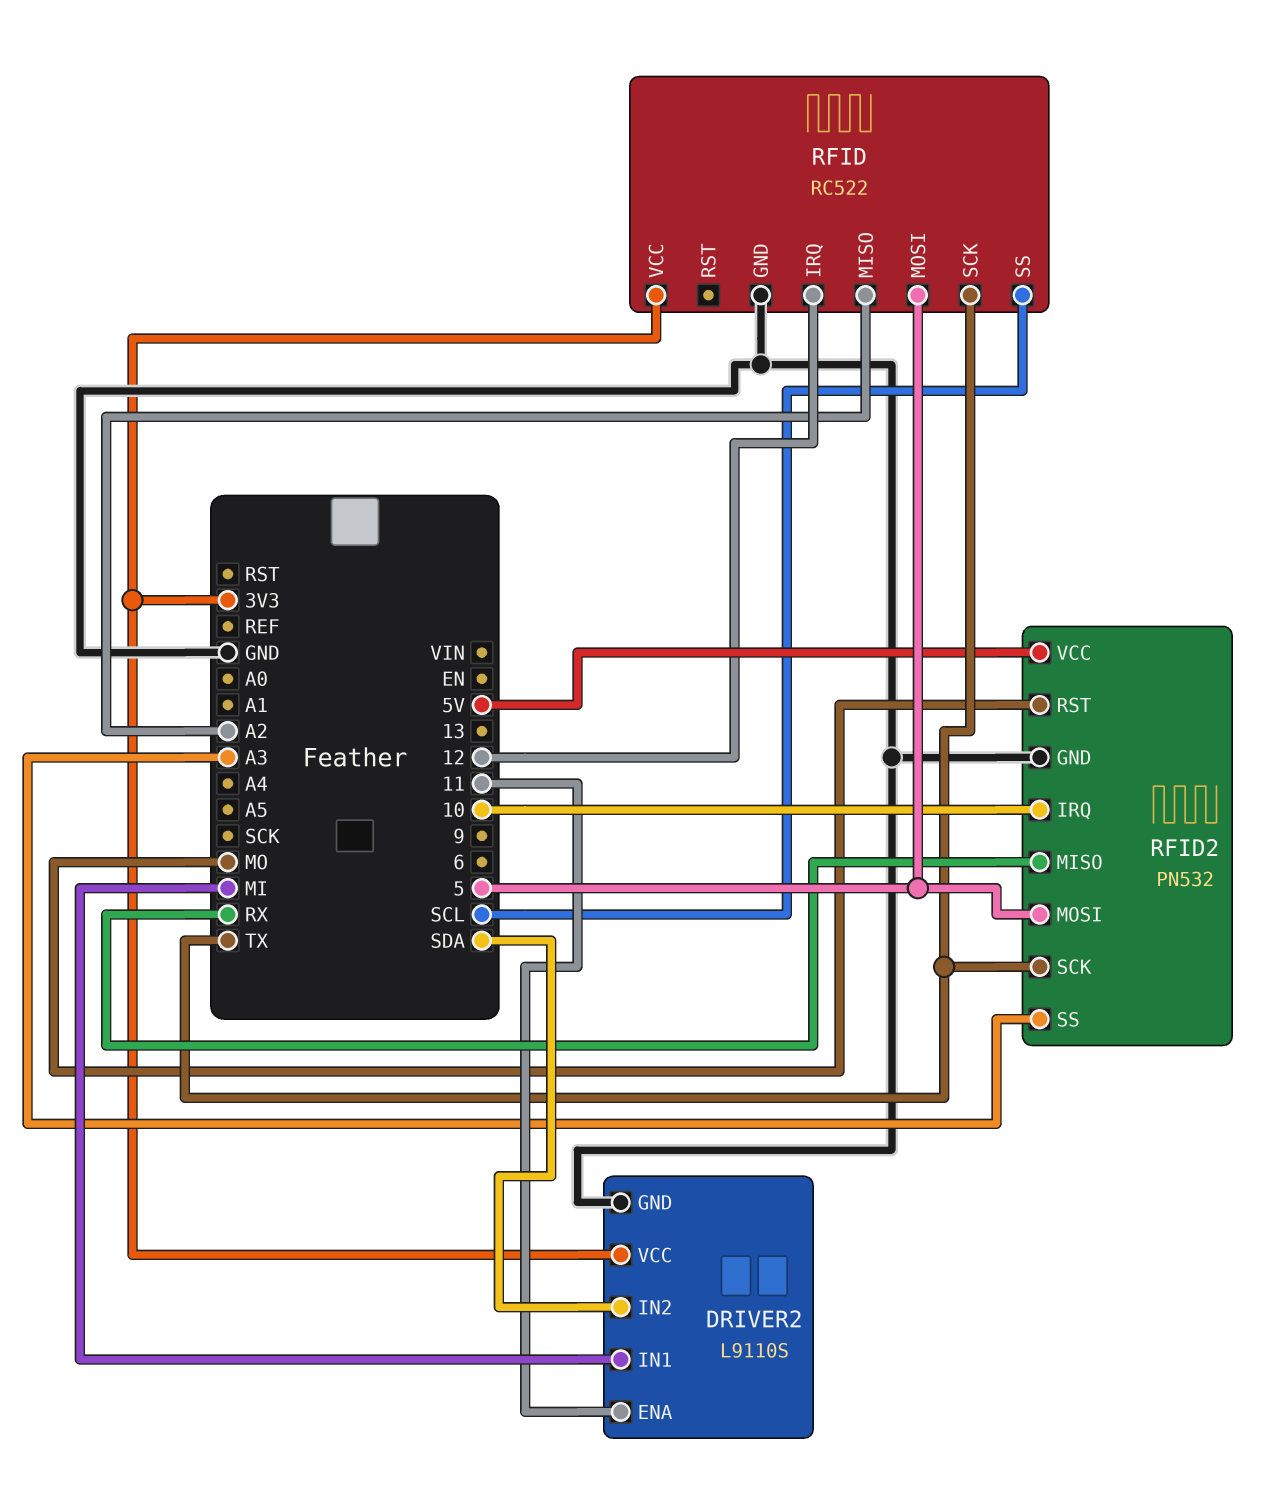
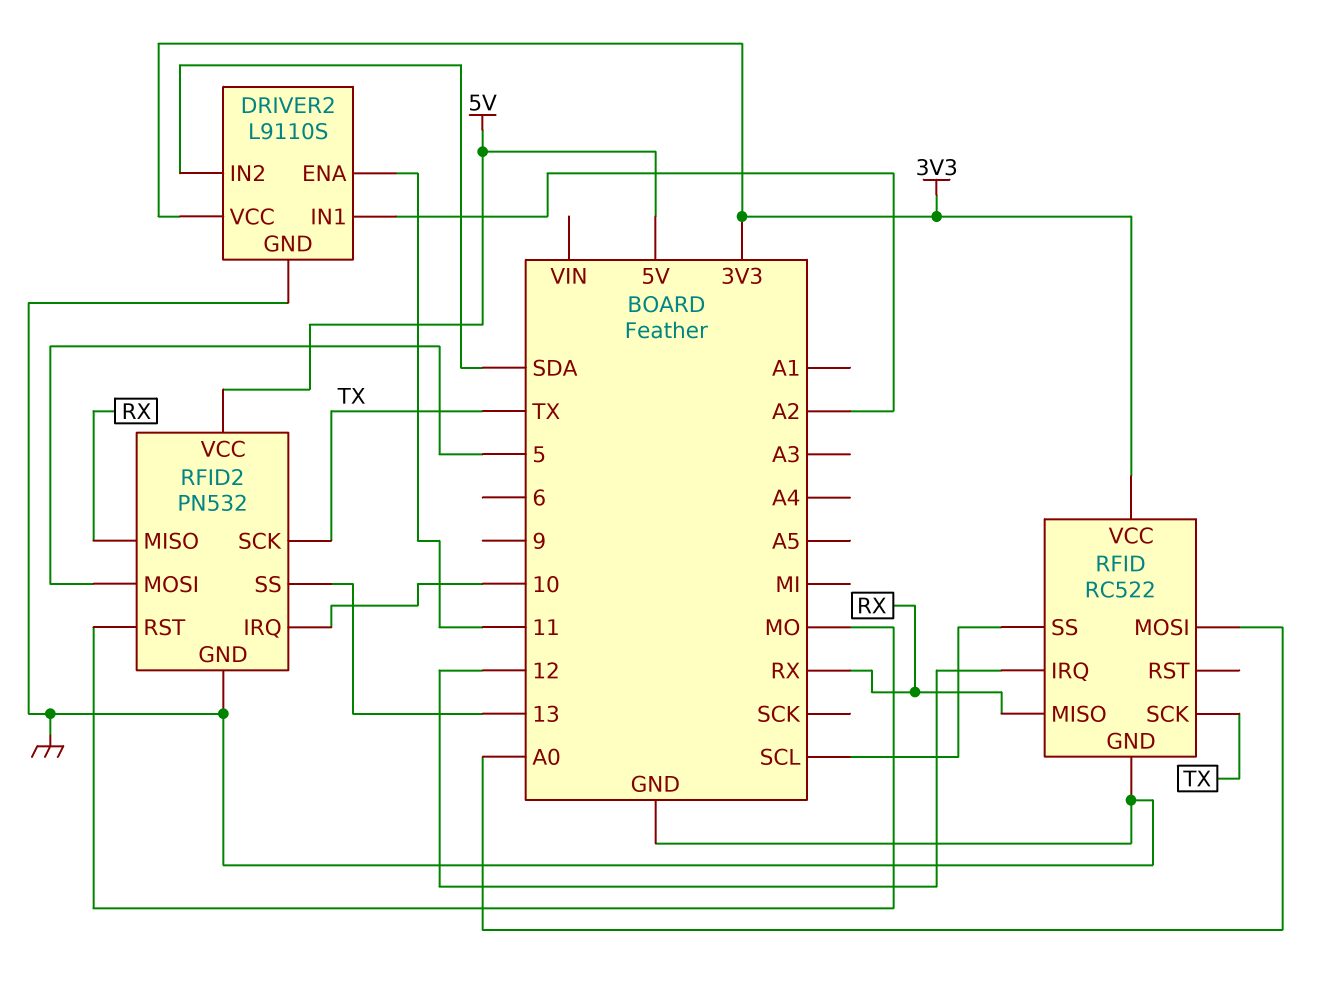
DRIVER2 pin IN1: MI -> A2
RFID pin MISO: A2 -> RX
RFID pin MOSI: 5 -> A0
RFID2 pin SS: A3 -> 13

